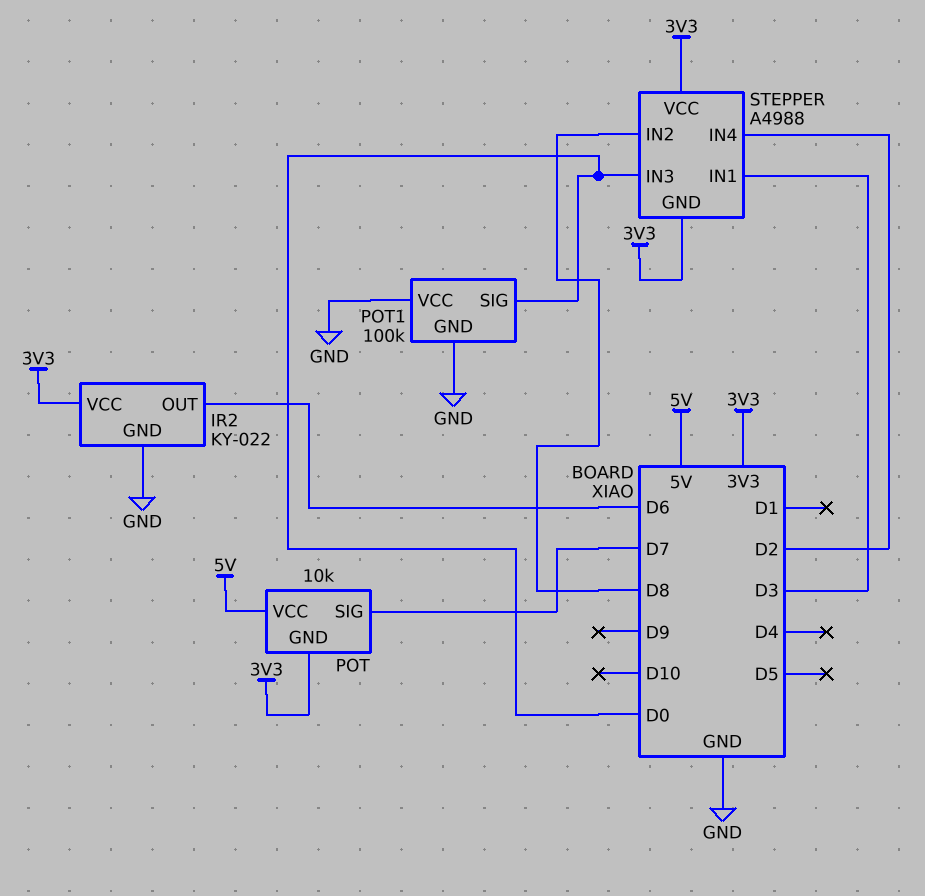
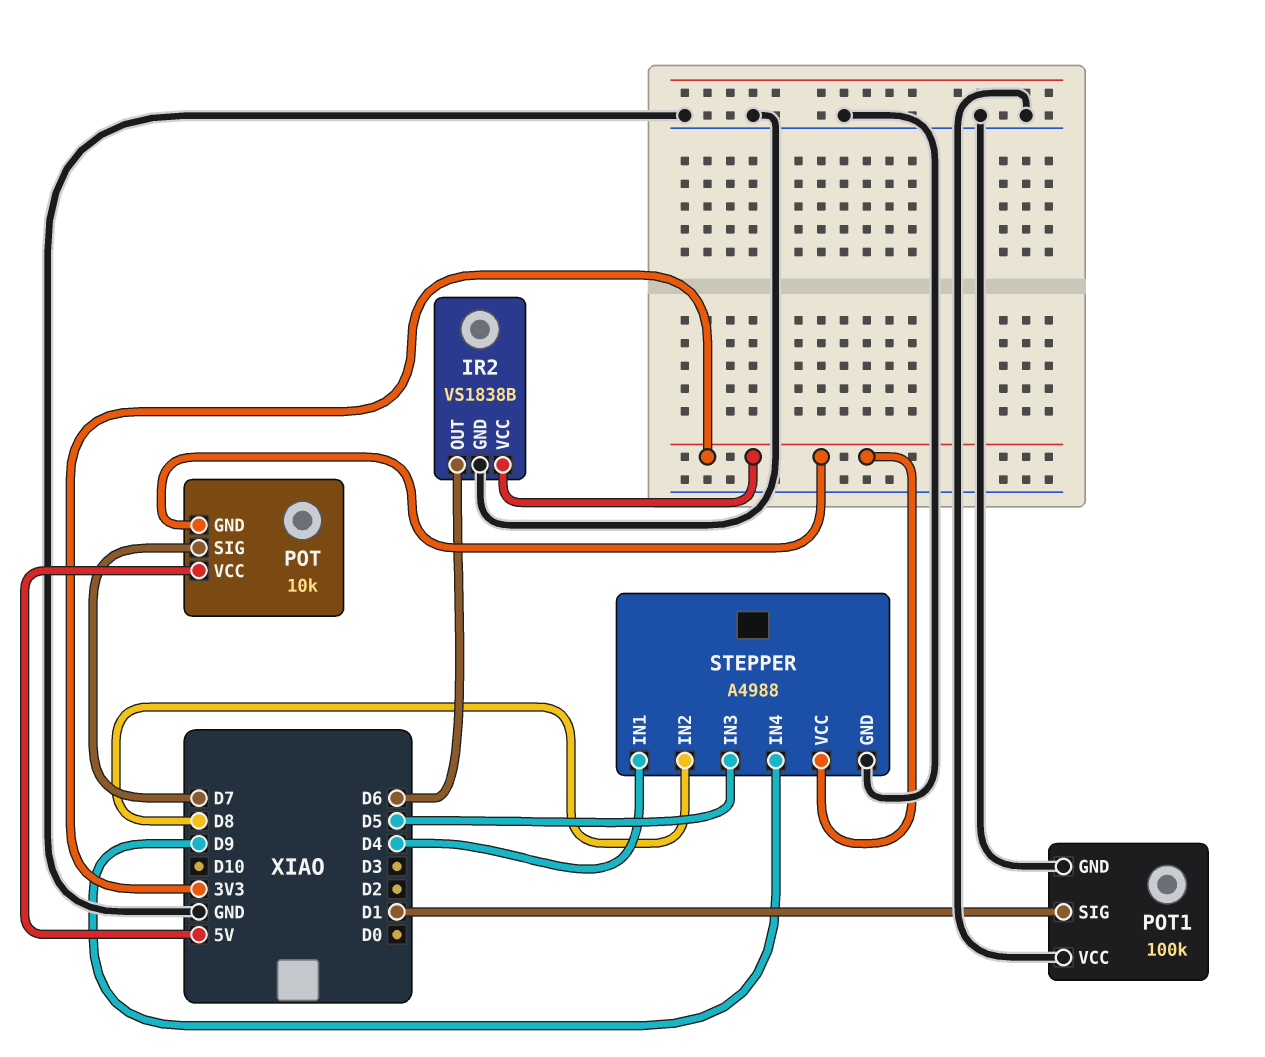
IR2: KY-022 -> VS1838B
POT1 pin SIG: D0 -> D1
STEPPER pin GND: 3V3 -> GND
STEPPER pin IN1: D3 -> D4
STEPPER pin IN3: D0 -> D5
STEPPER pin IN4: D2 -> D9

